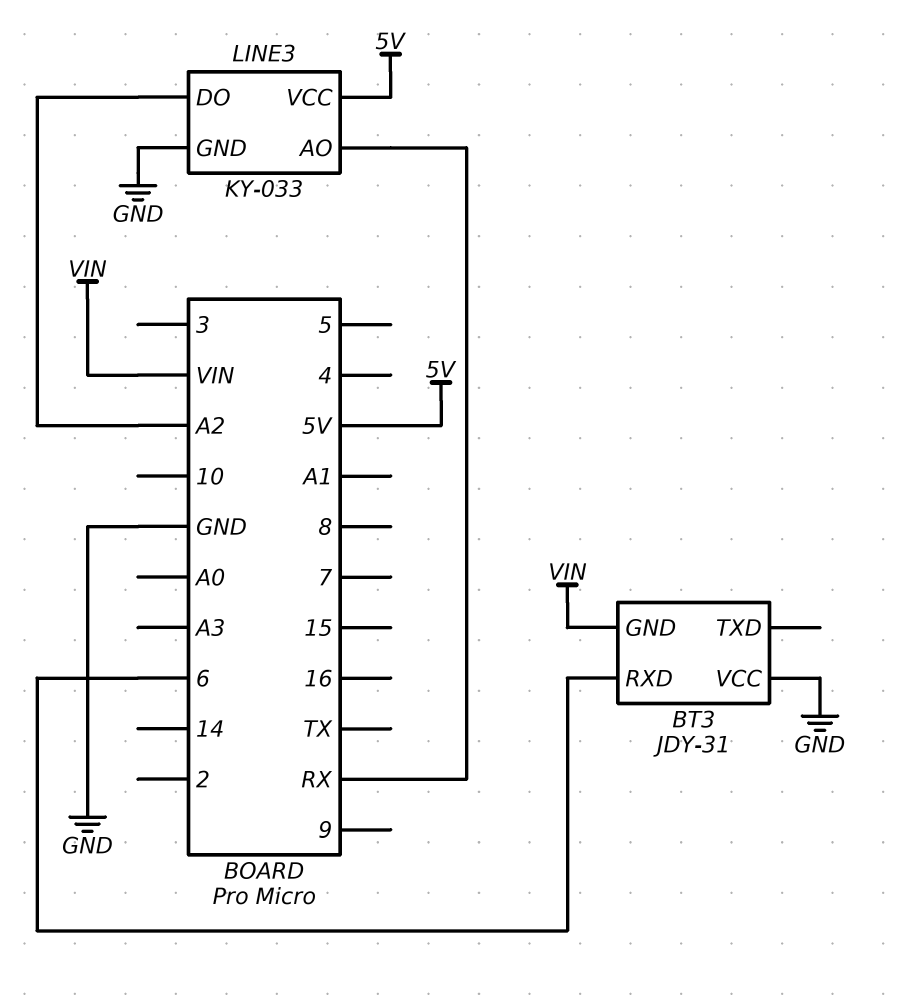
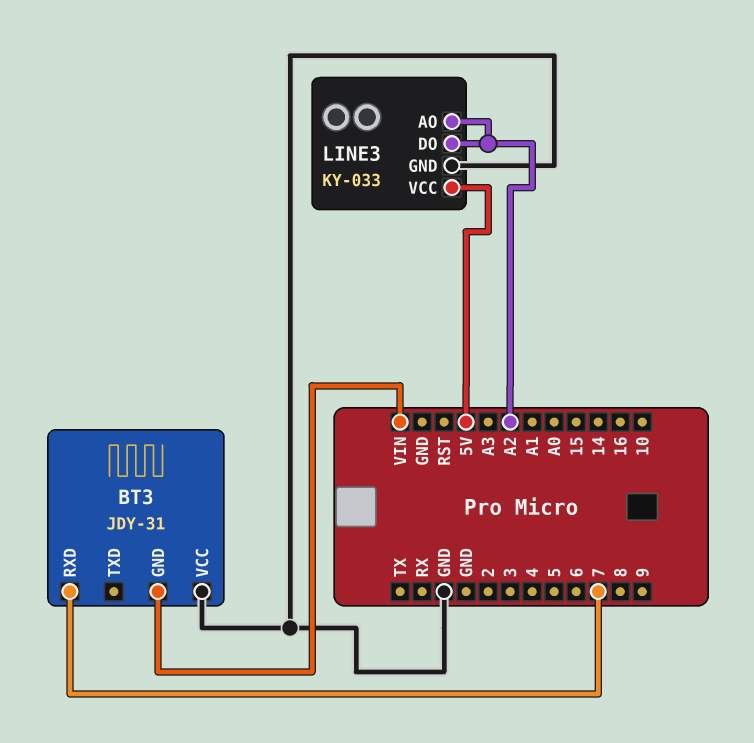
BT3 pin RXD: 6 -> 7
LINE3 pin AO: RX -> A2

